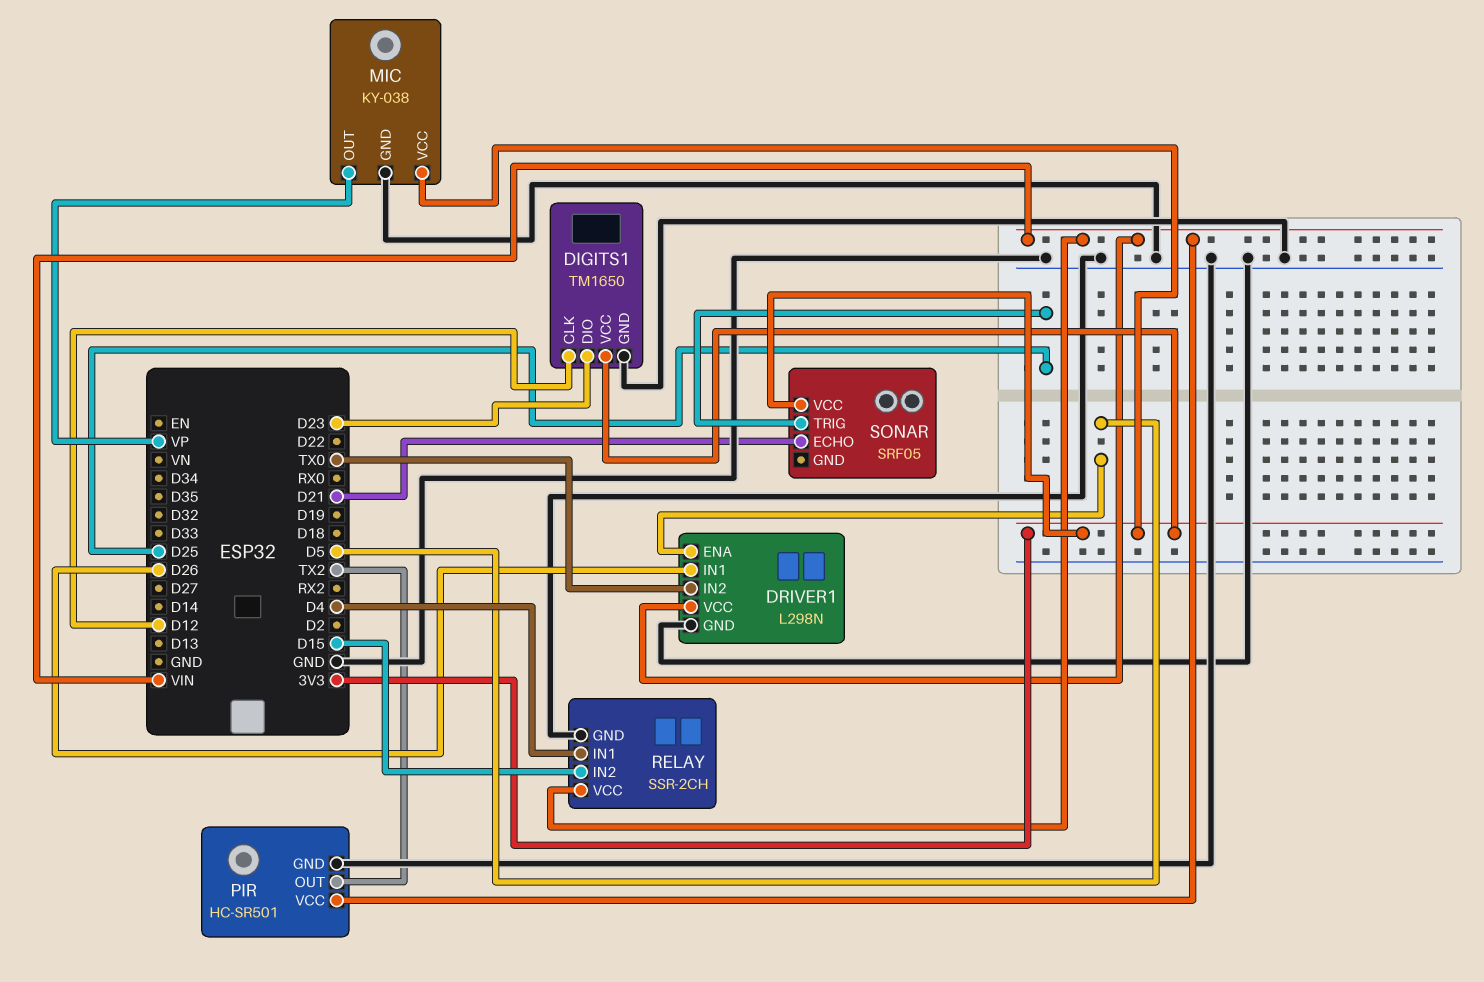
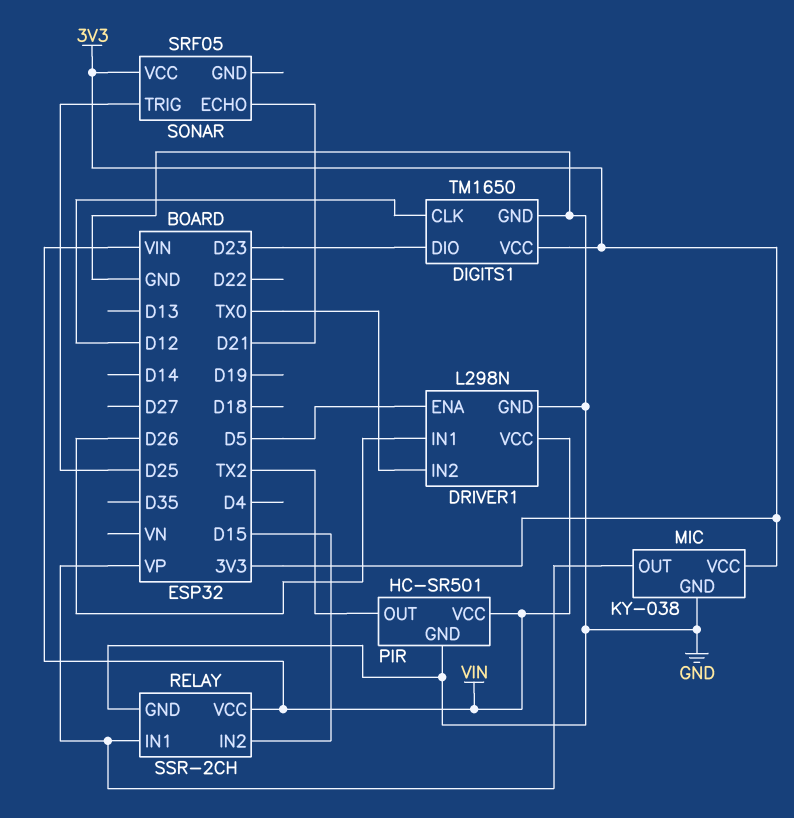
RELAY pin IN1: D4 -> VP

